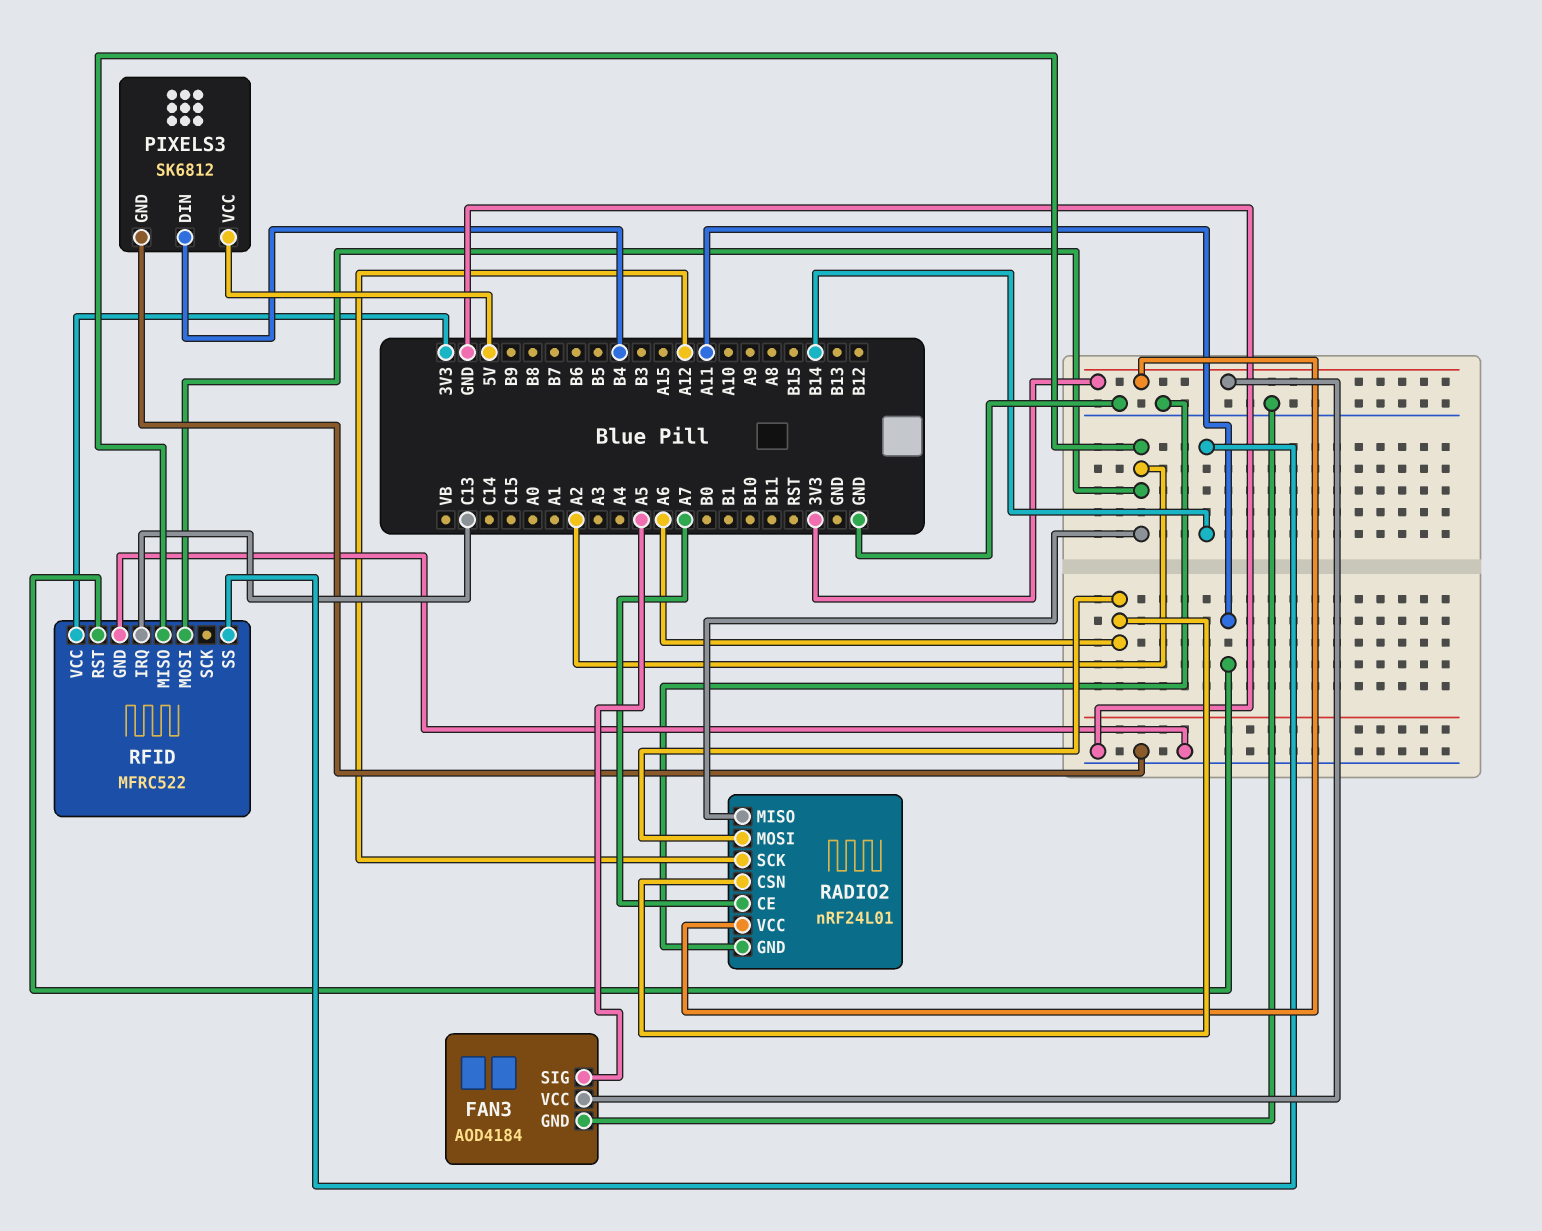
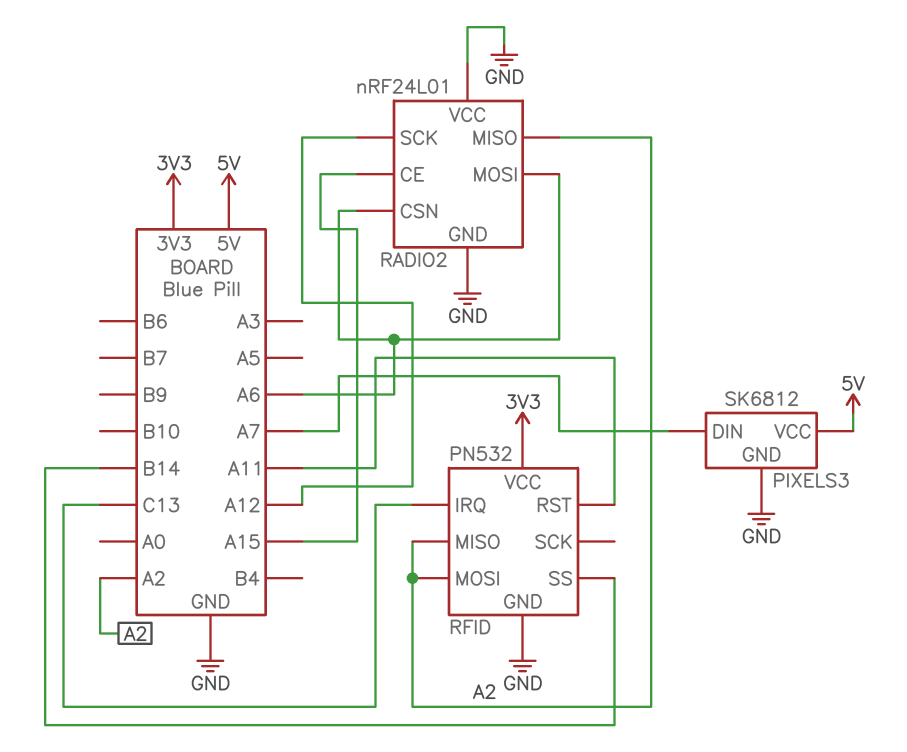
FAN3: AOD4184 -> none
FAN3 pin GND: GND -> none
FAN3 pin SIG: A5 -> none
FAN3 pin VCC: 3V3 -> none
PIXELS3 pin DIN: B4 -> A7
RADIO2 pin CE: A7 -> A15
RADIO2 pin VCC: 3V3 -> GND
RFID: MFRC522 -> PN532

